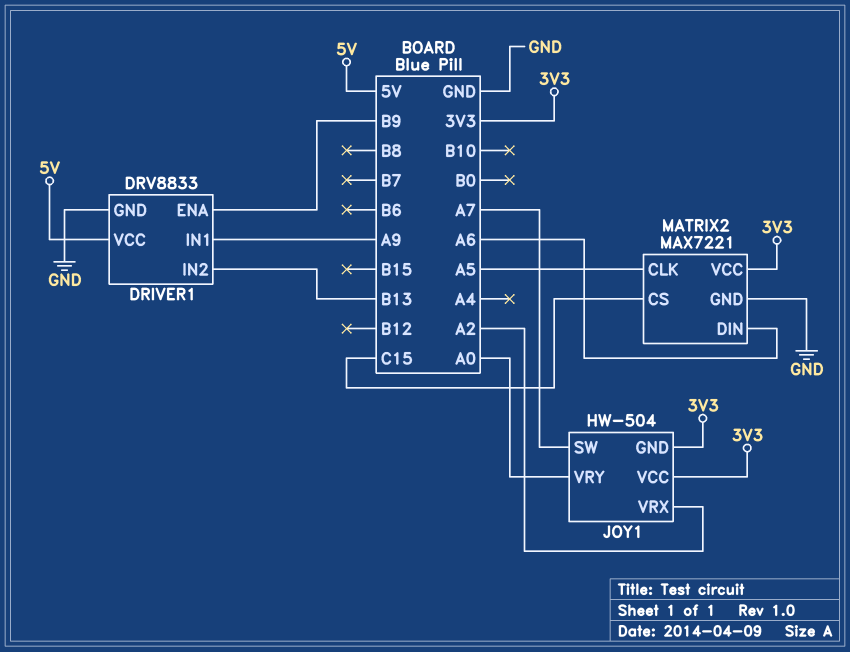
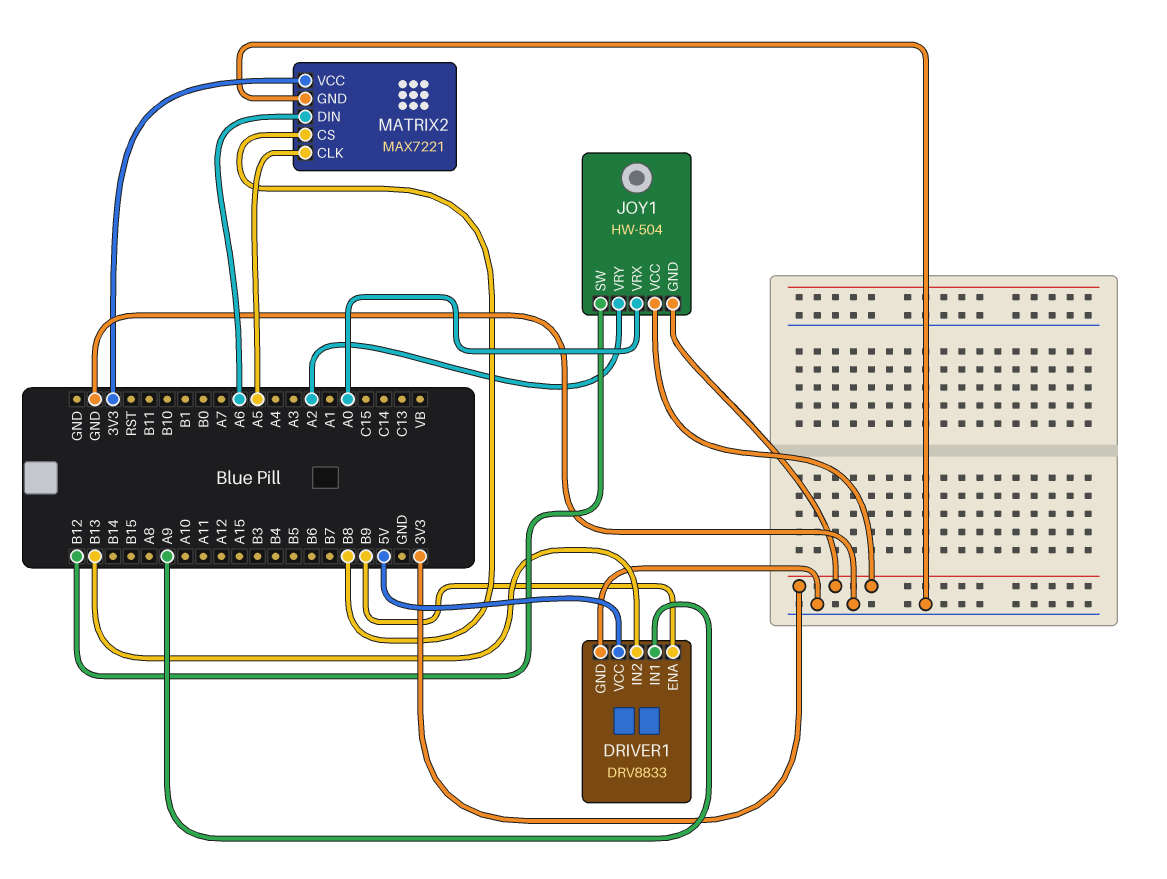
JOY1 pin SW: A7 -> B12
JOY1 pin VRX: A2 -> A0
JOY1 pin VRY: A0 -> A2
MATRIX2 pin CS: C15 -> B8

